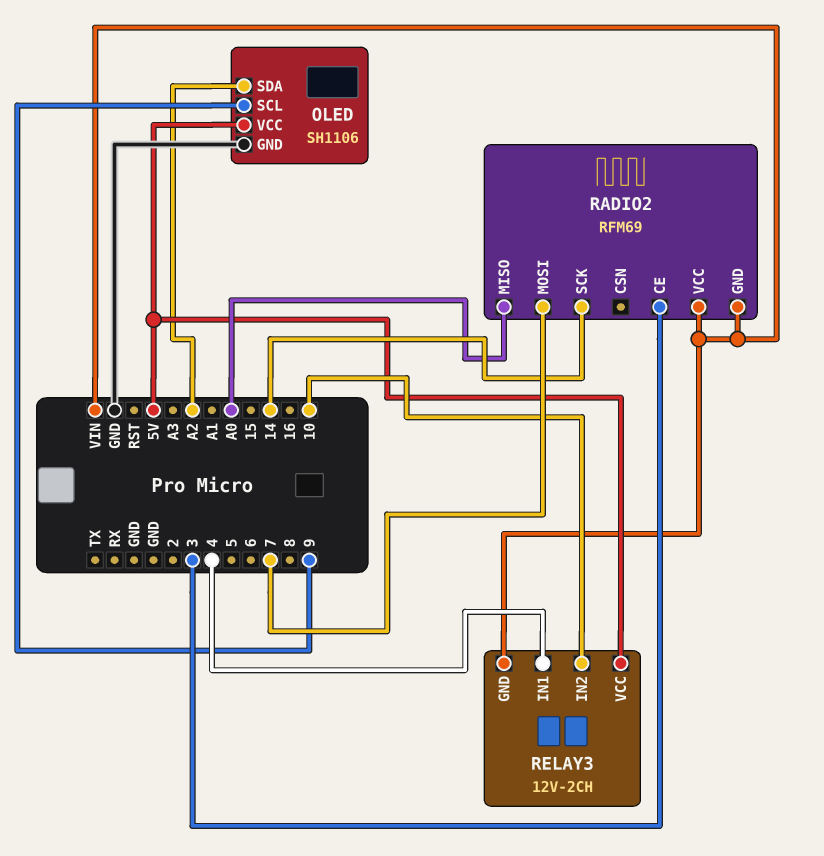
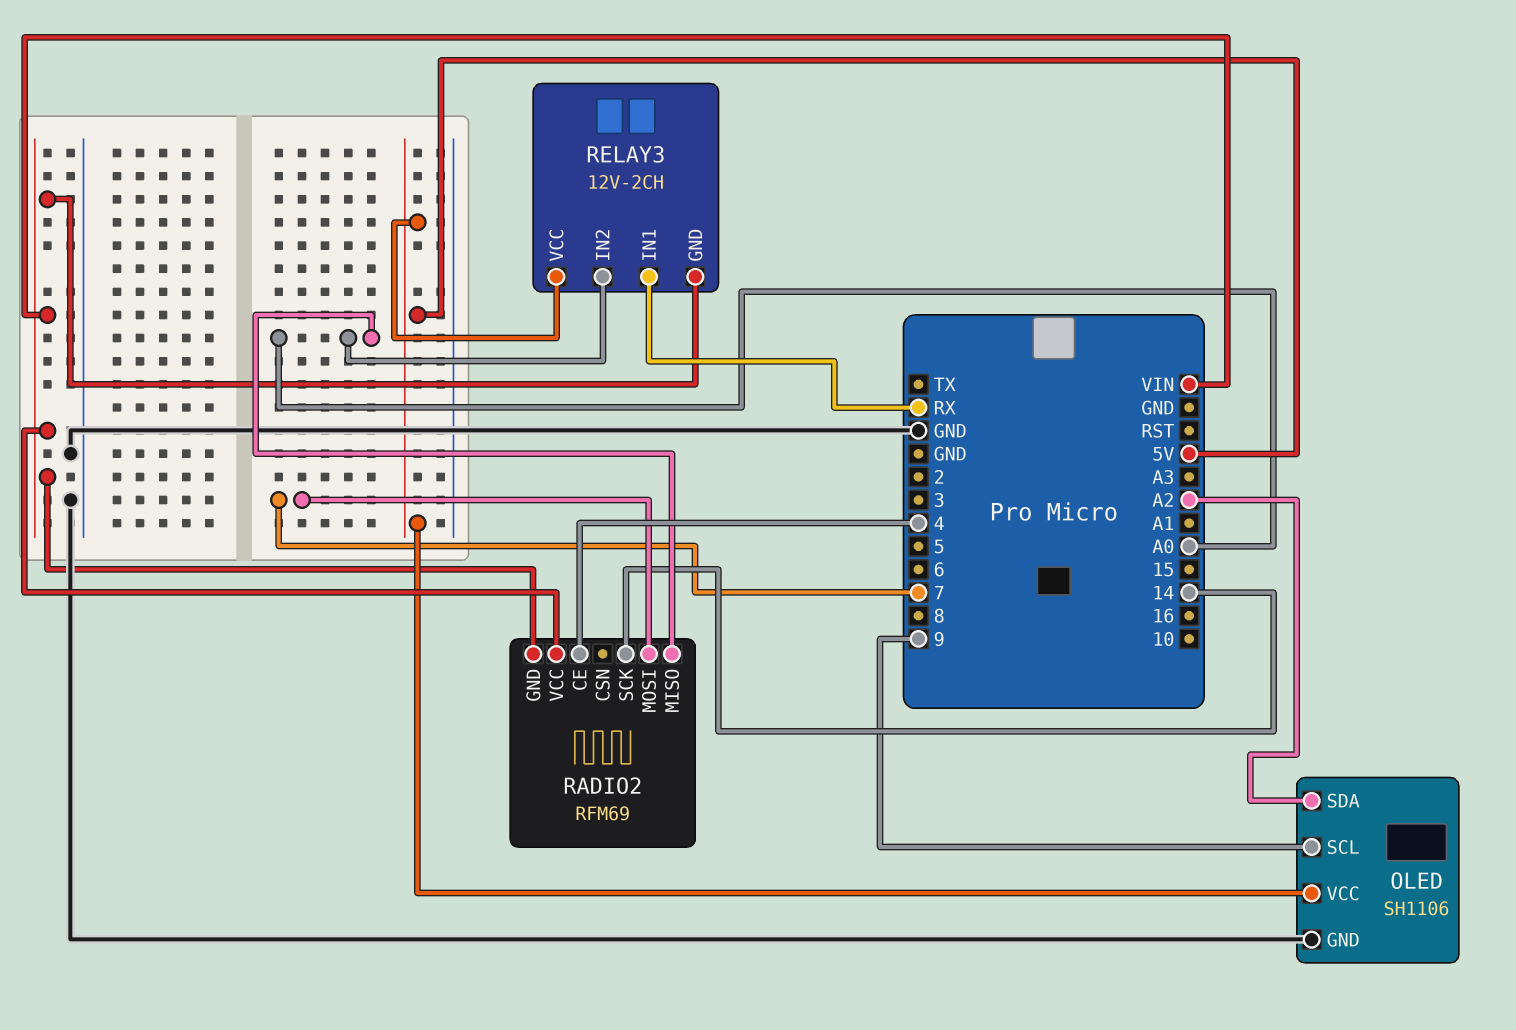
RADIO2 pin CE: 3 -> 4
RELAY3 pin IN1: 4 -> RX
RELAY3 pin IN2: 10 -> A0

